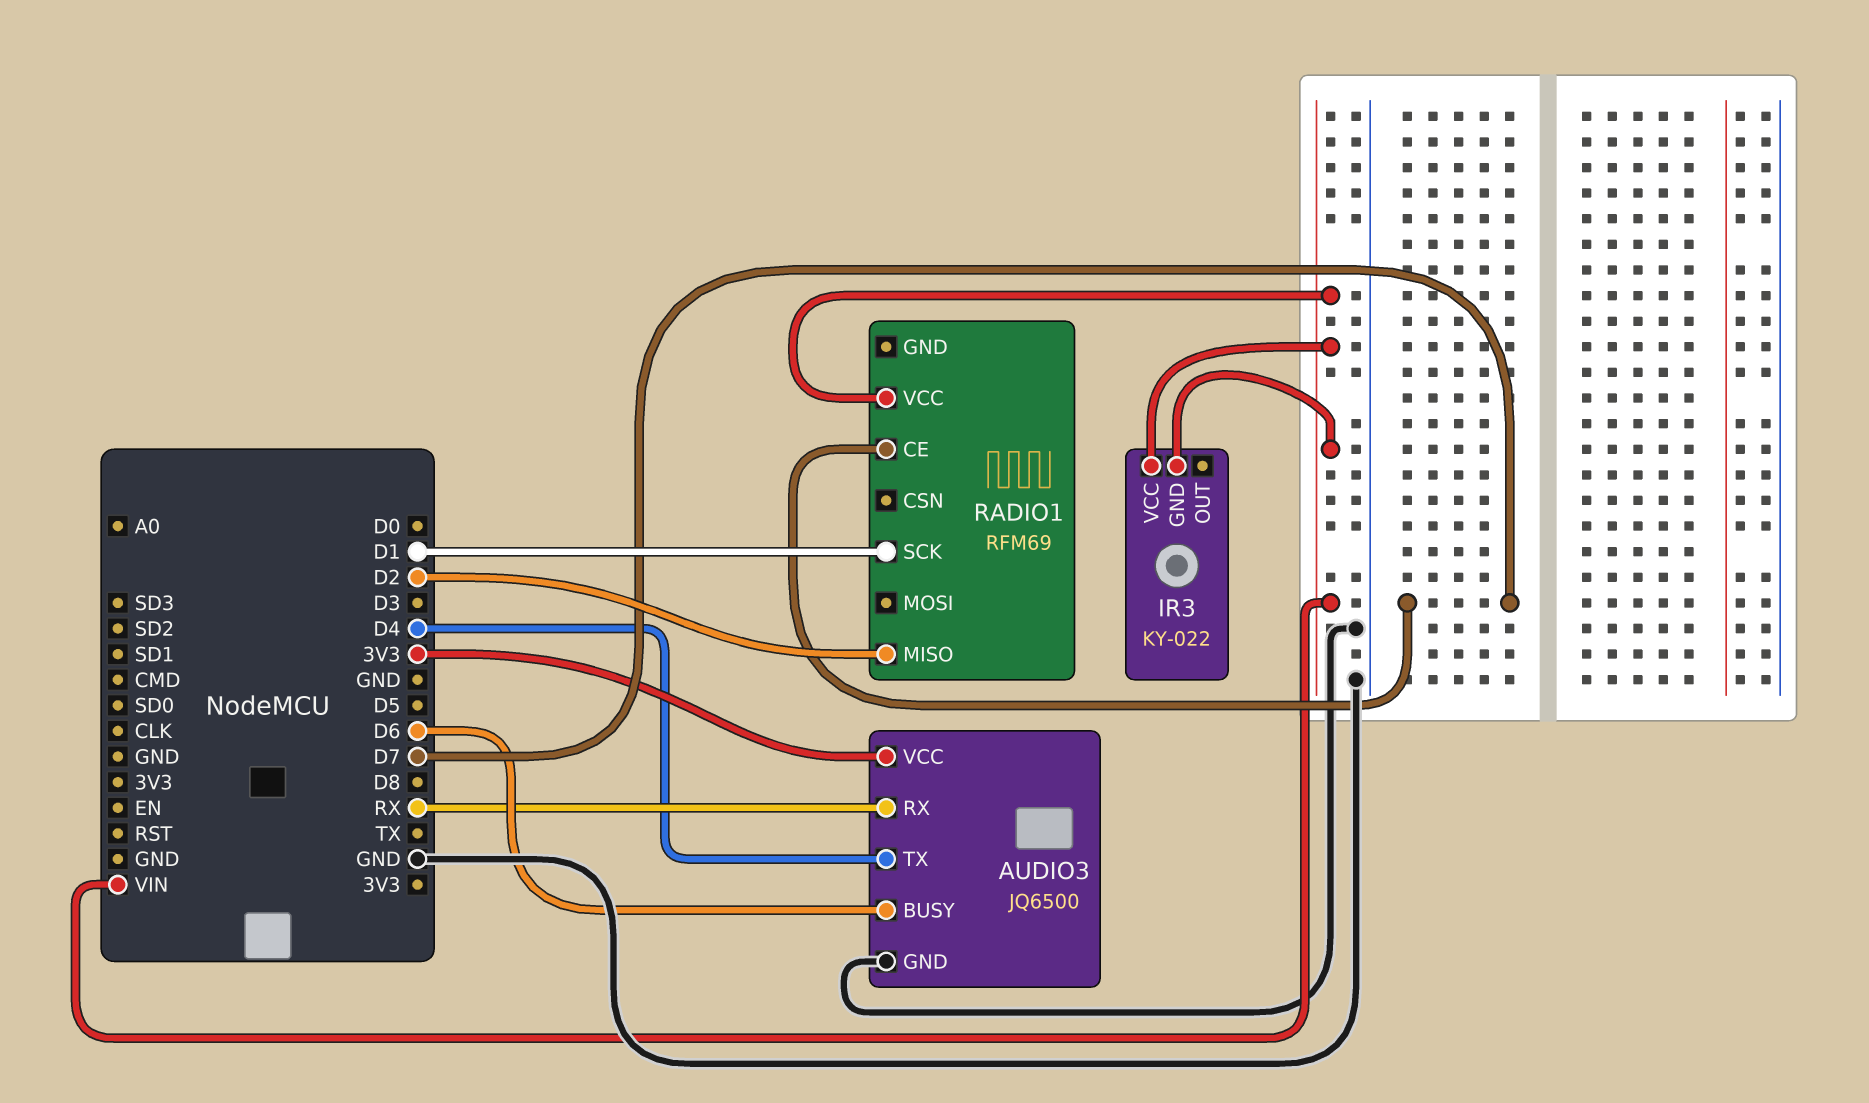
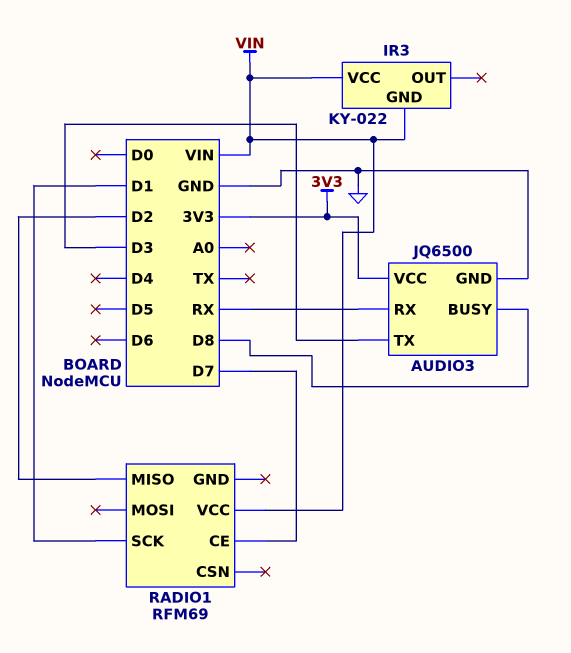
AUDIO3 pin BUSY: D6 -> D8
AUDIO3 pin TX: D4 -> D3

